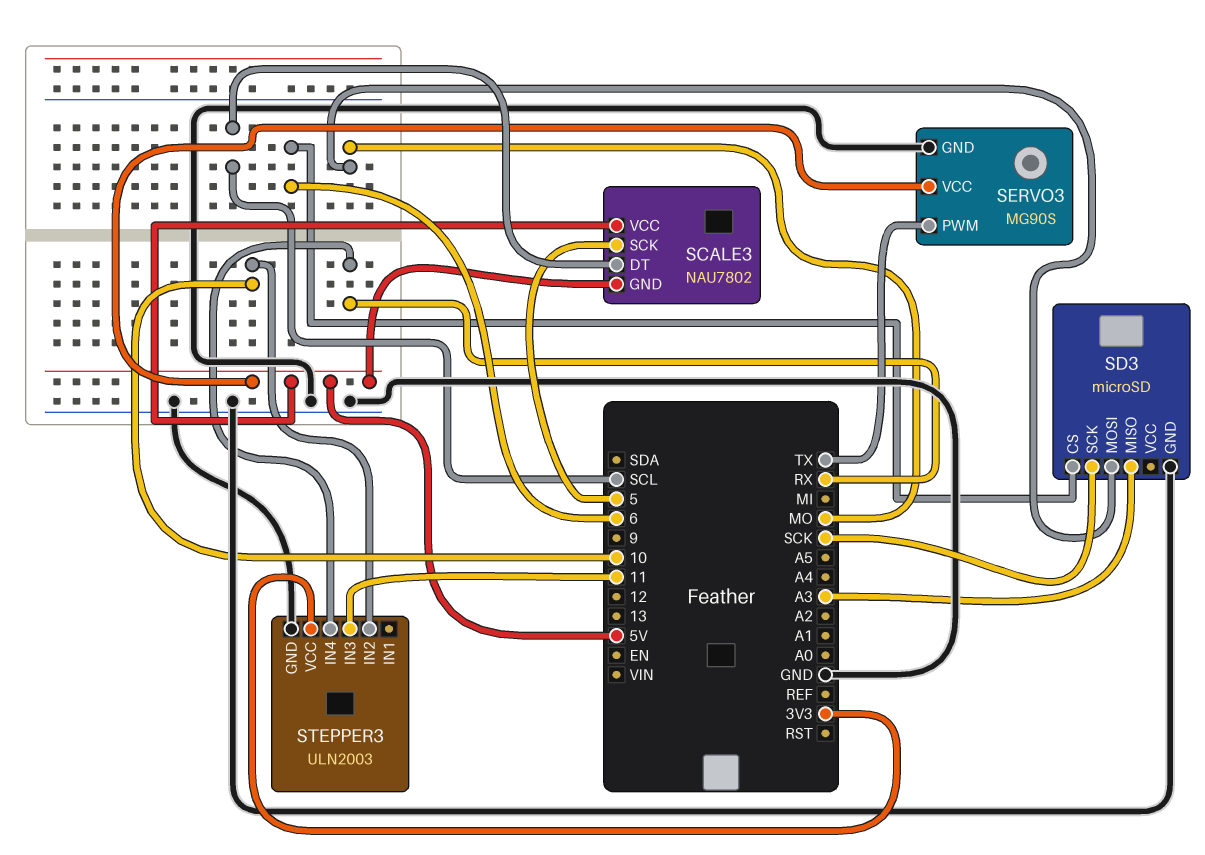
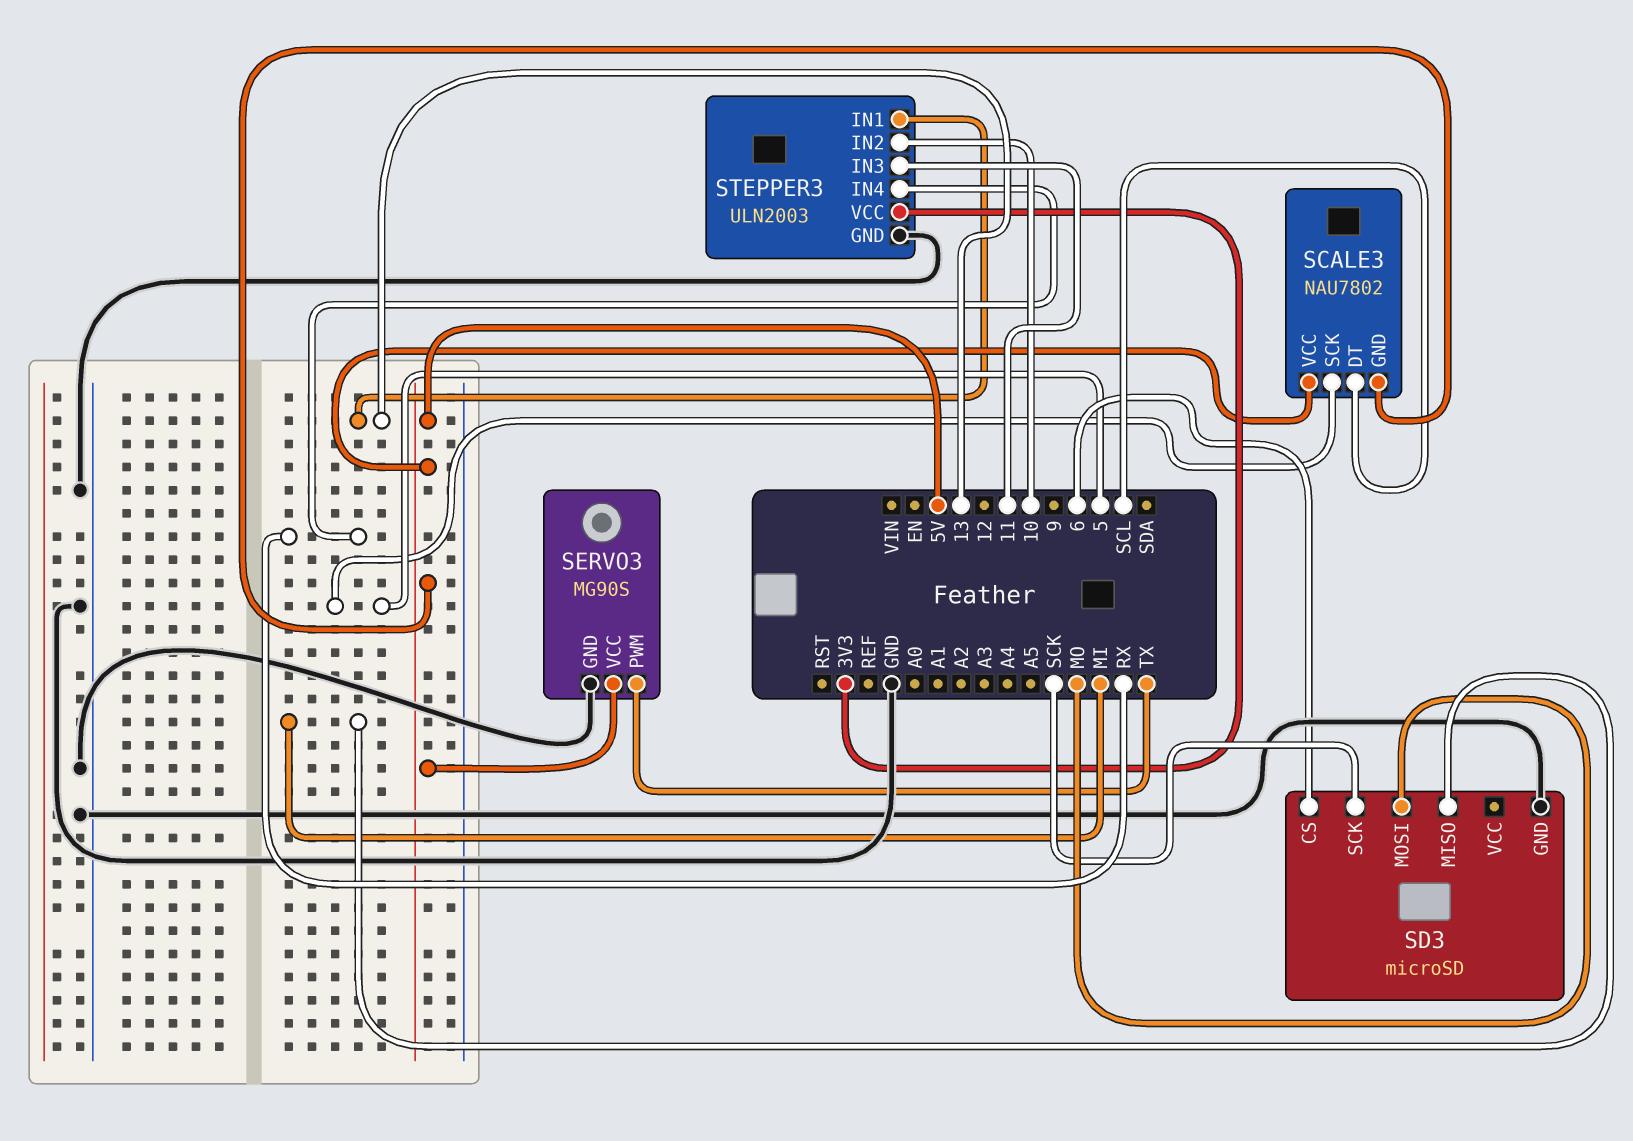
SD3 pin MISO: A3 -> MI
STEPPER3 pin IN1: none -> 13

